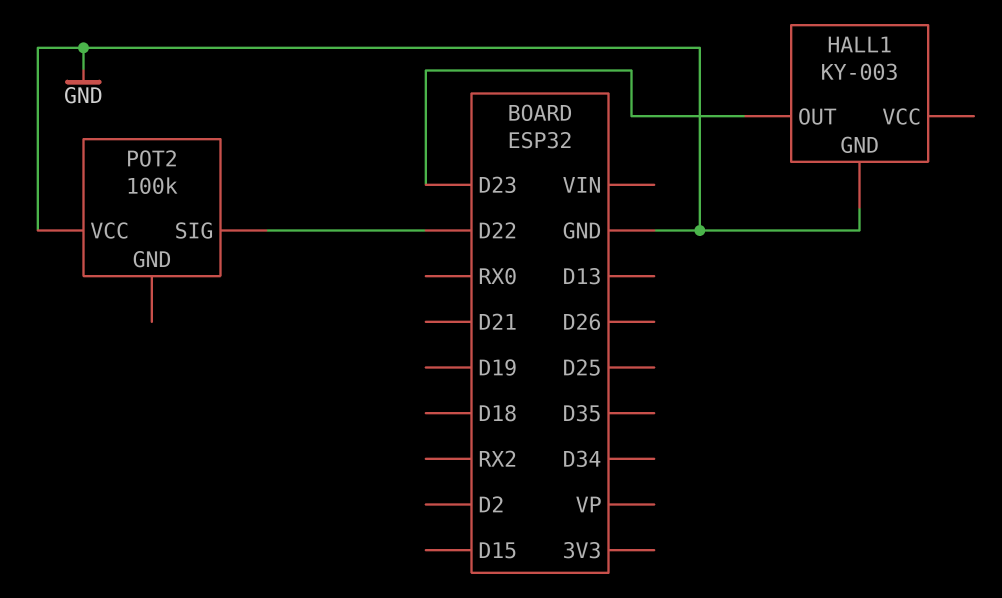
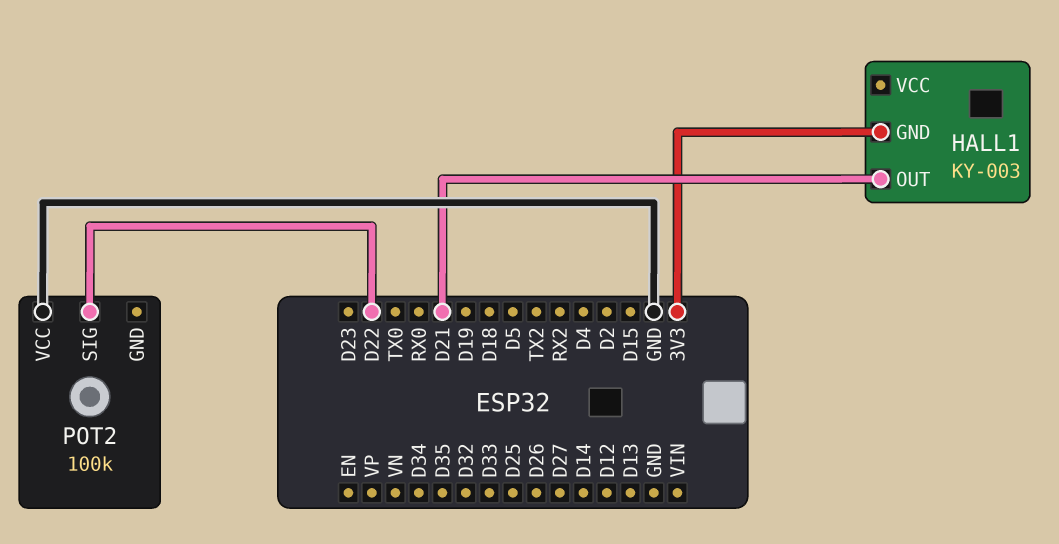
HALL1 pin GND: GND -> 3V3
HALL1 pin OUT: D23 -> D21

